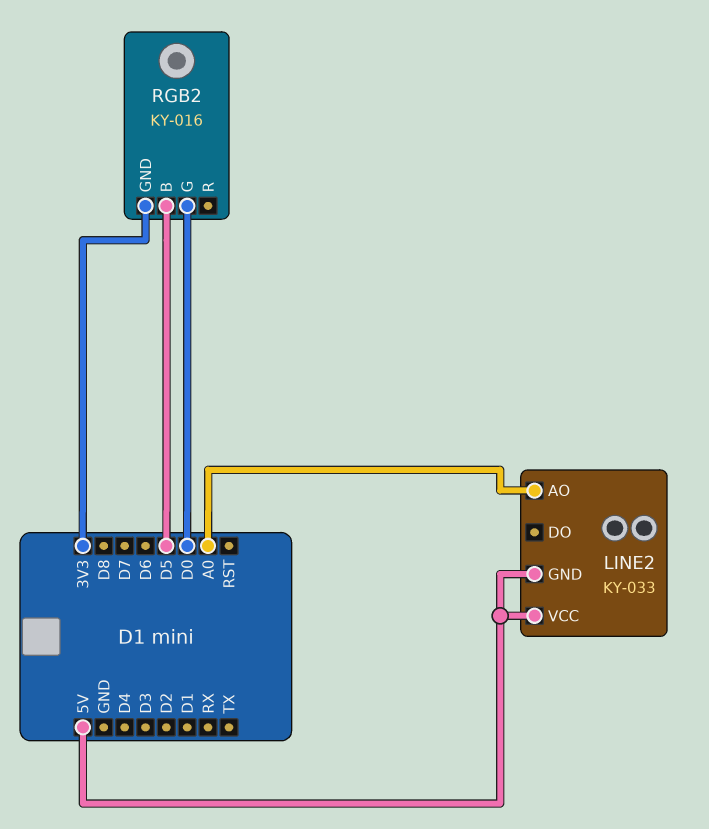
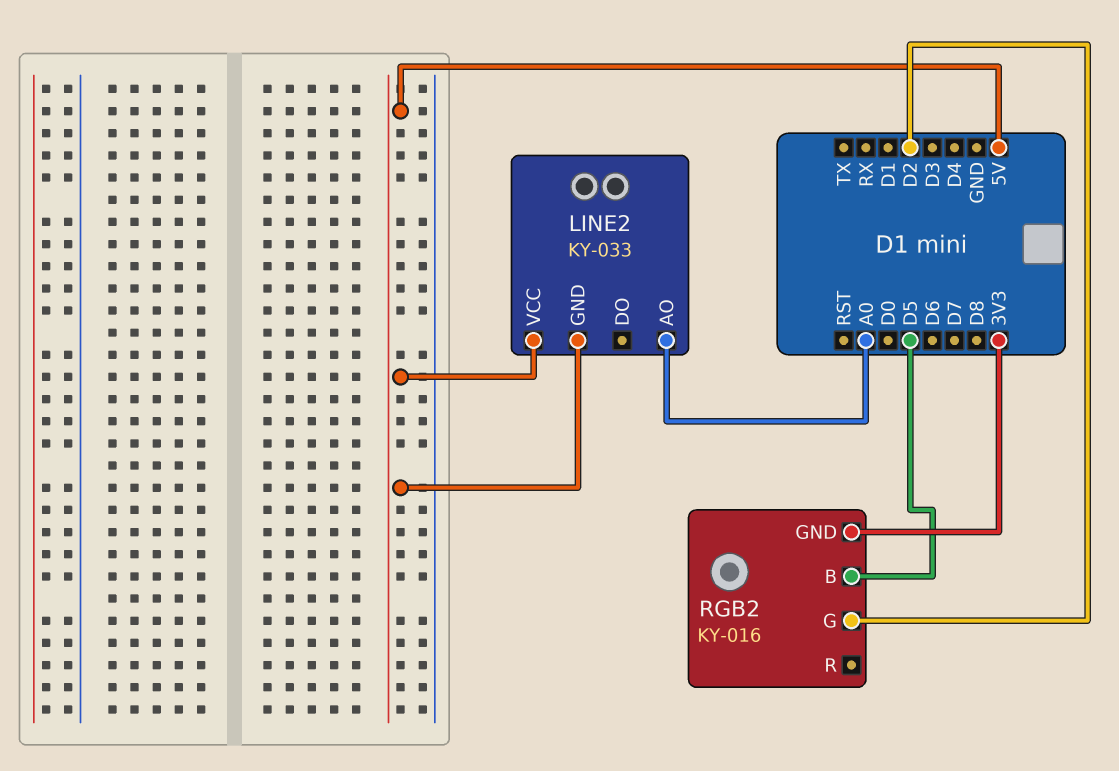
RGB2 pin G: D0 -> D2

